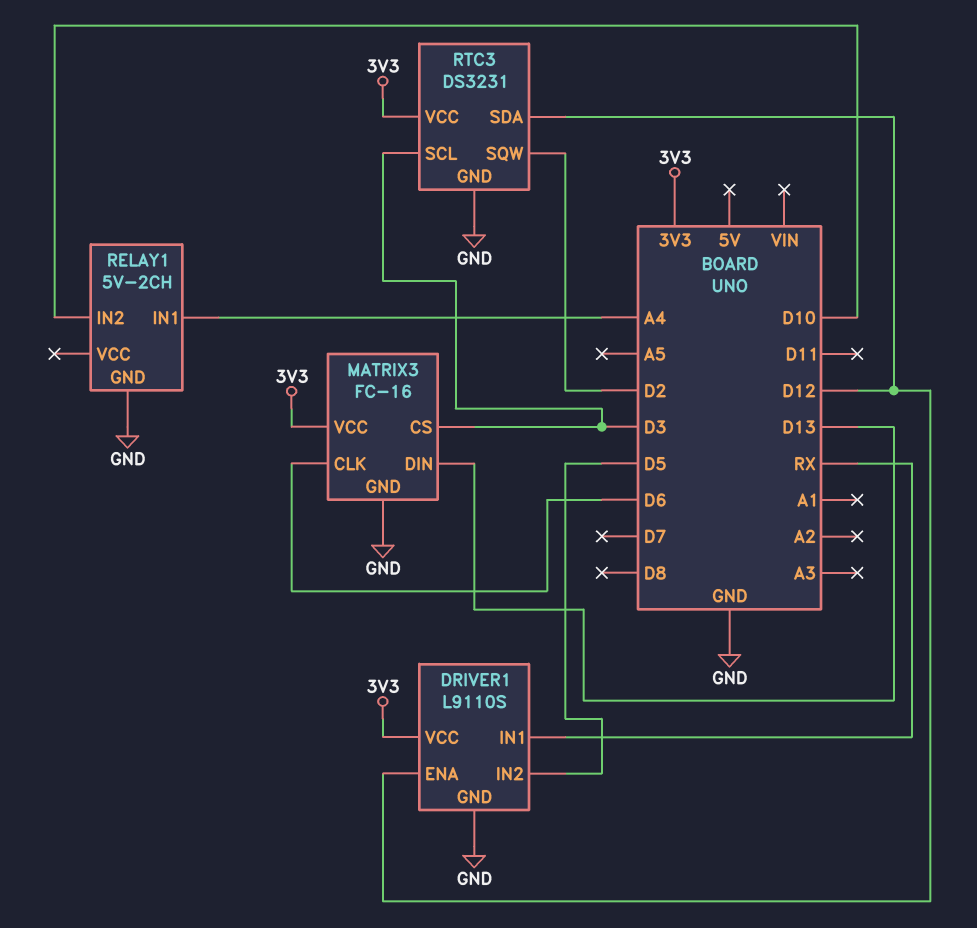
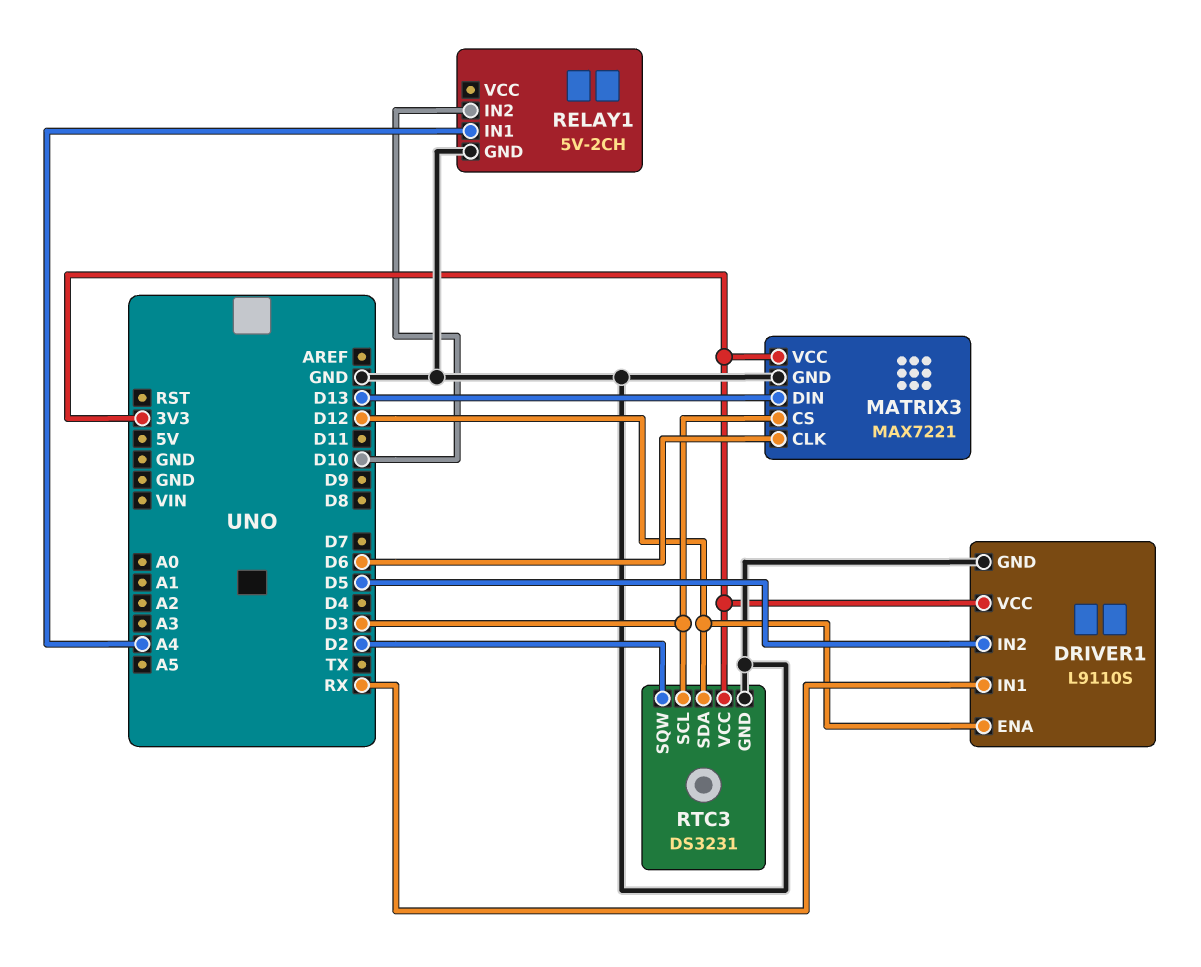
MATRIX3: FC-16 -> MAX7221

